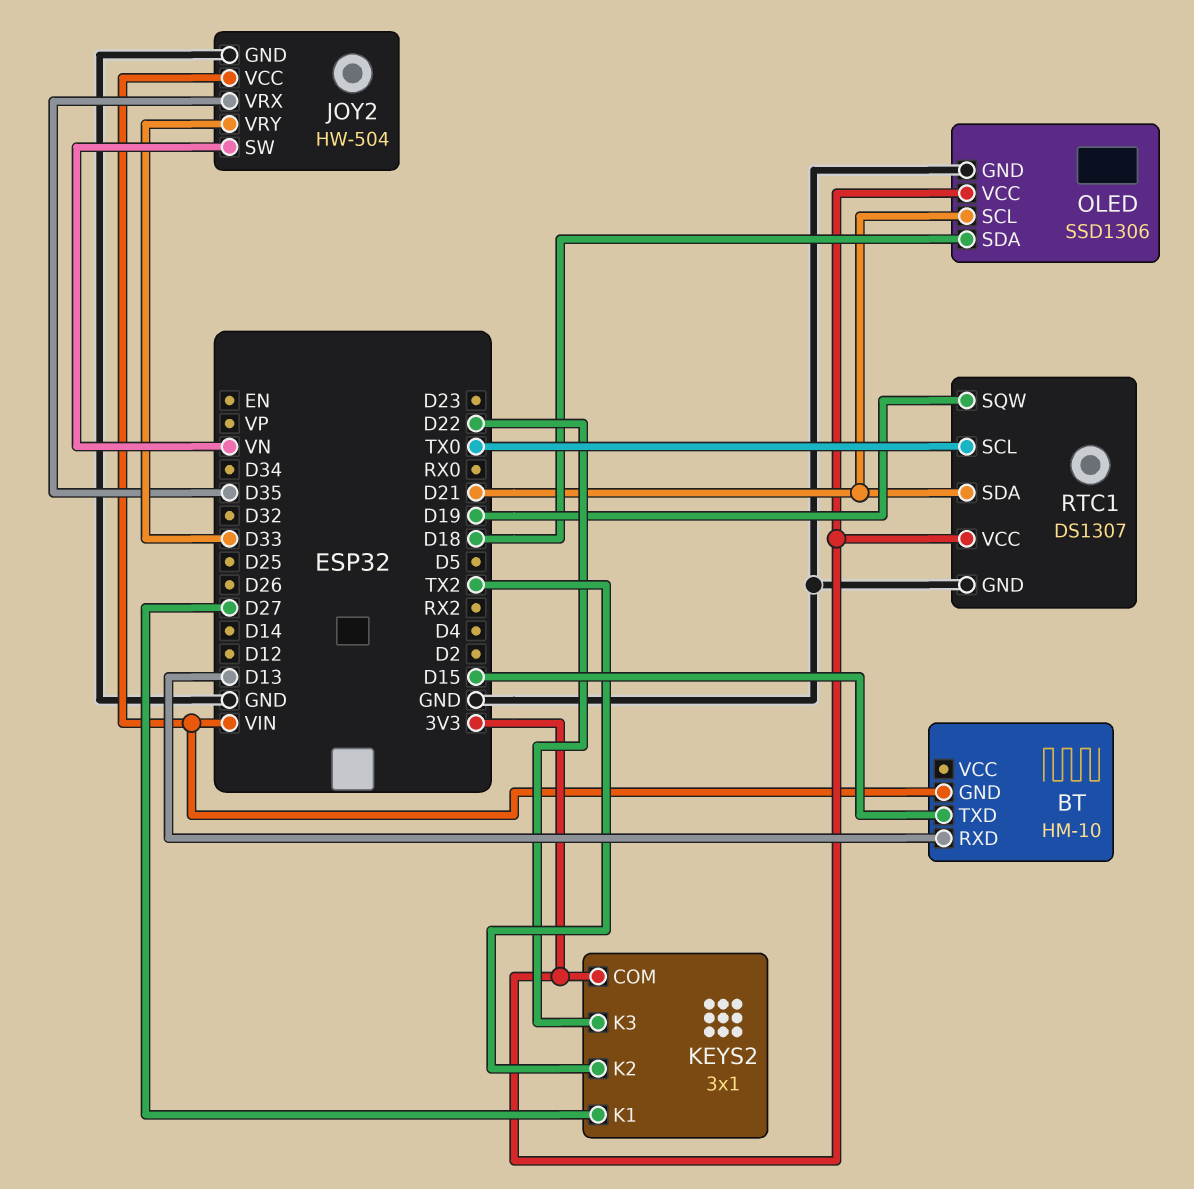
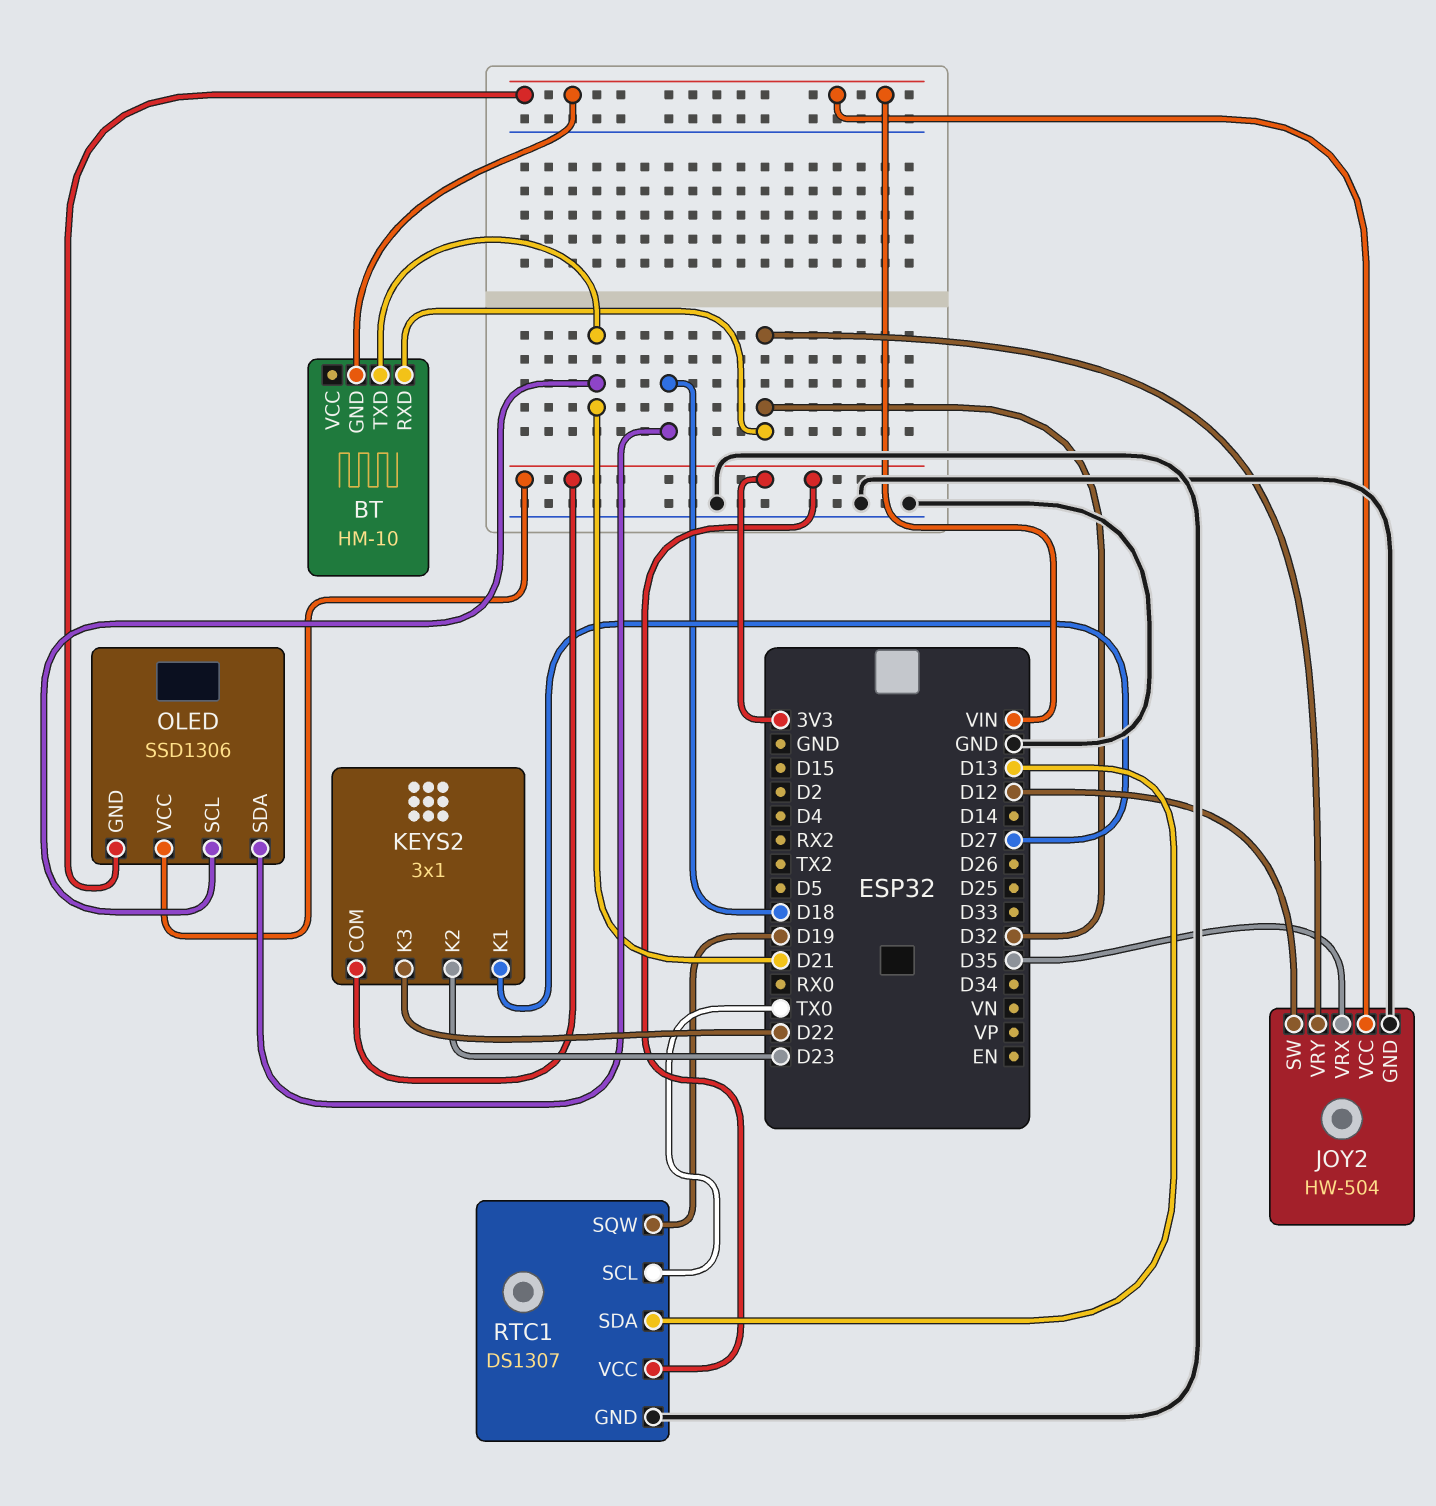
BT pin RXD: D13 -> D32
BT pin TXD: D15 -> D21
JOY2 pin SW: VN -> D12
JOY2 pin VRY: D33 -> D32
KEYS2 pin K2: TX2 -> D23
OLED pin GND: GND -> VIN
RTC1 pin SDA: D21 -> D13

